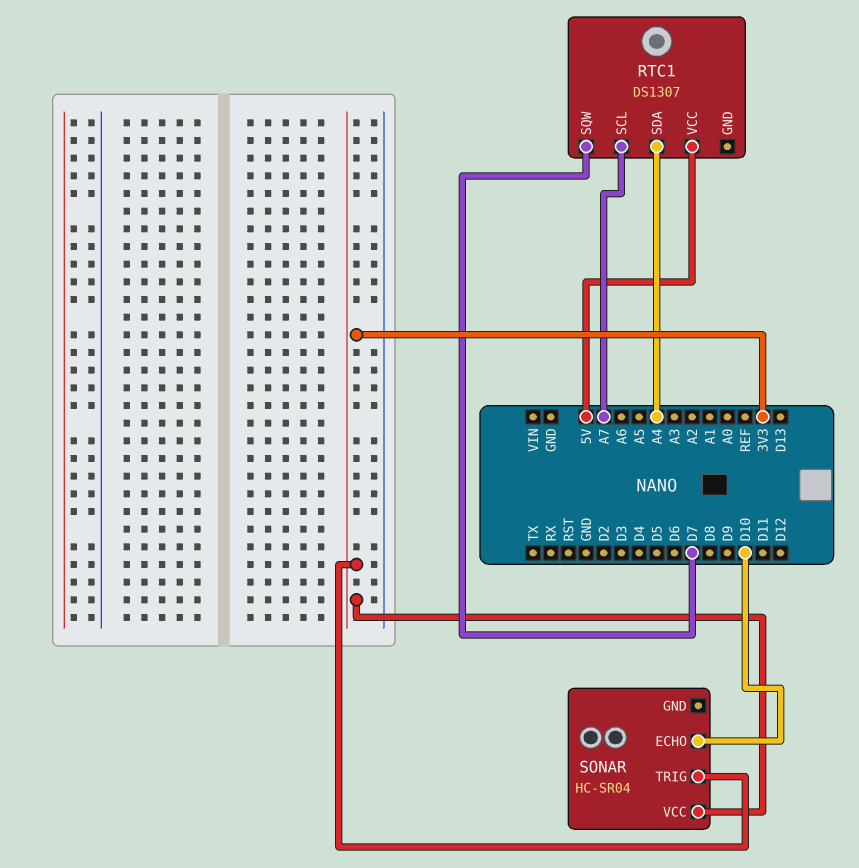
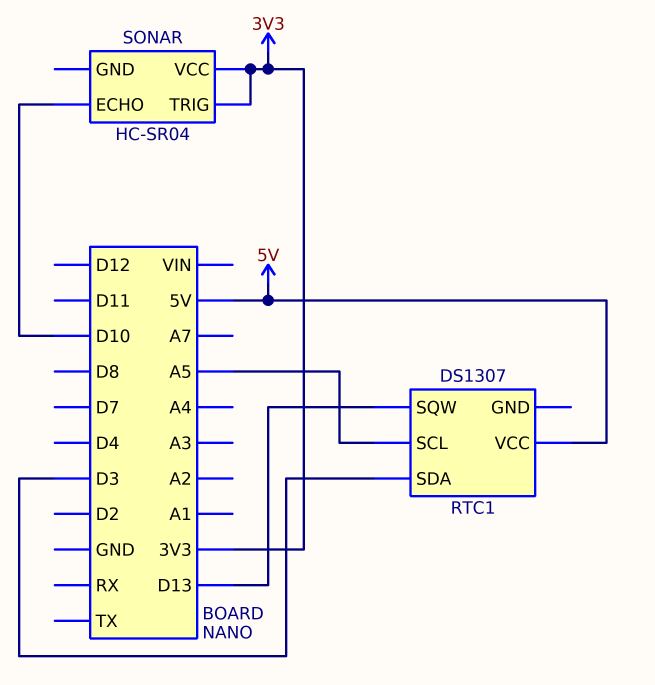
RTC1 pin SCL: A7 -> A5
RTC1 pin SDA: A4 -> D3
RTC1 pin SQW: D7 -> D13

